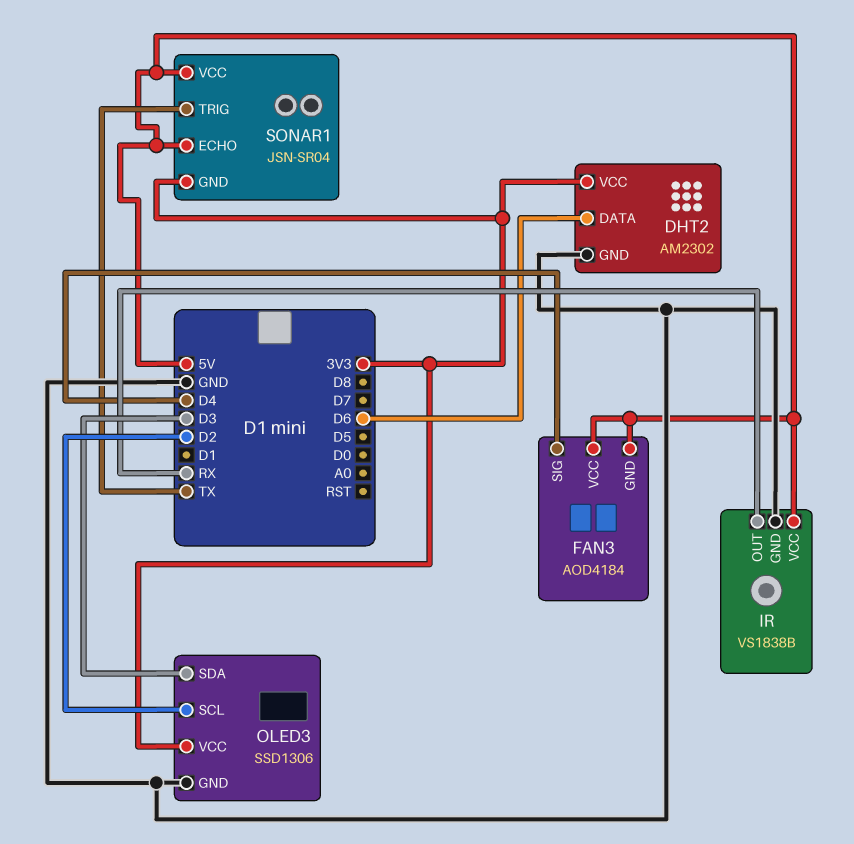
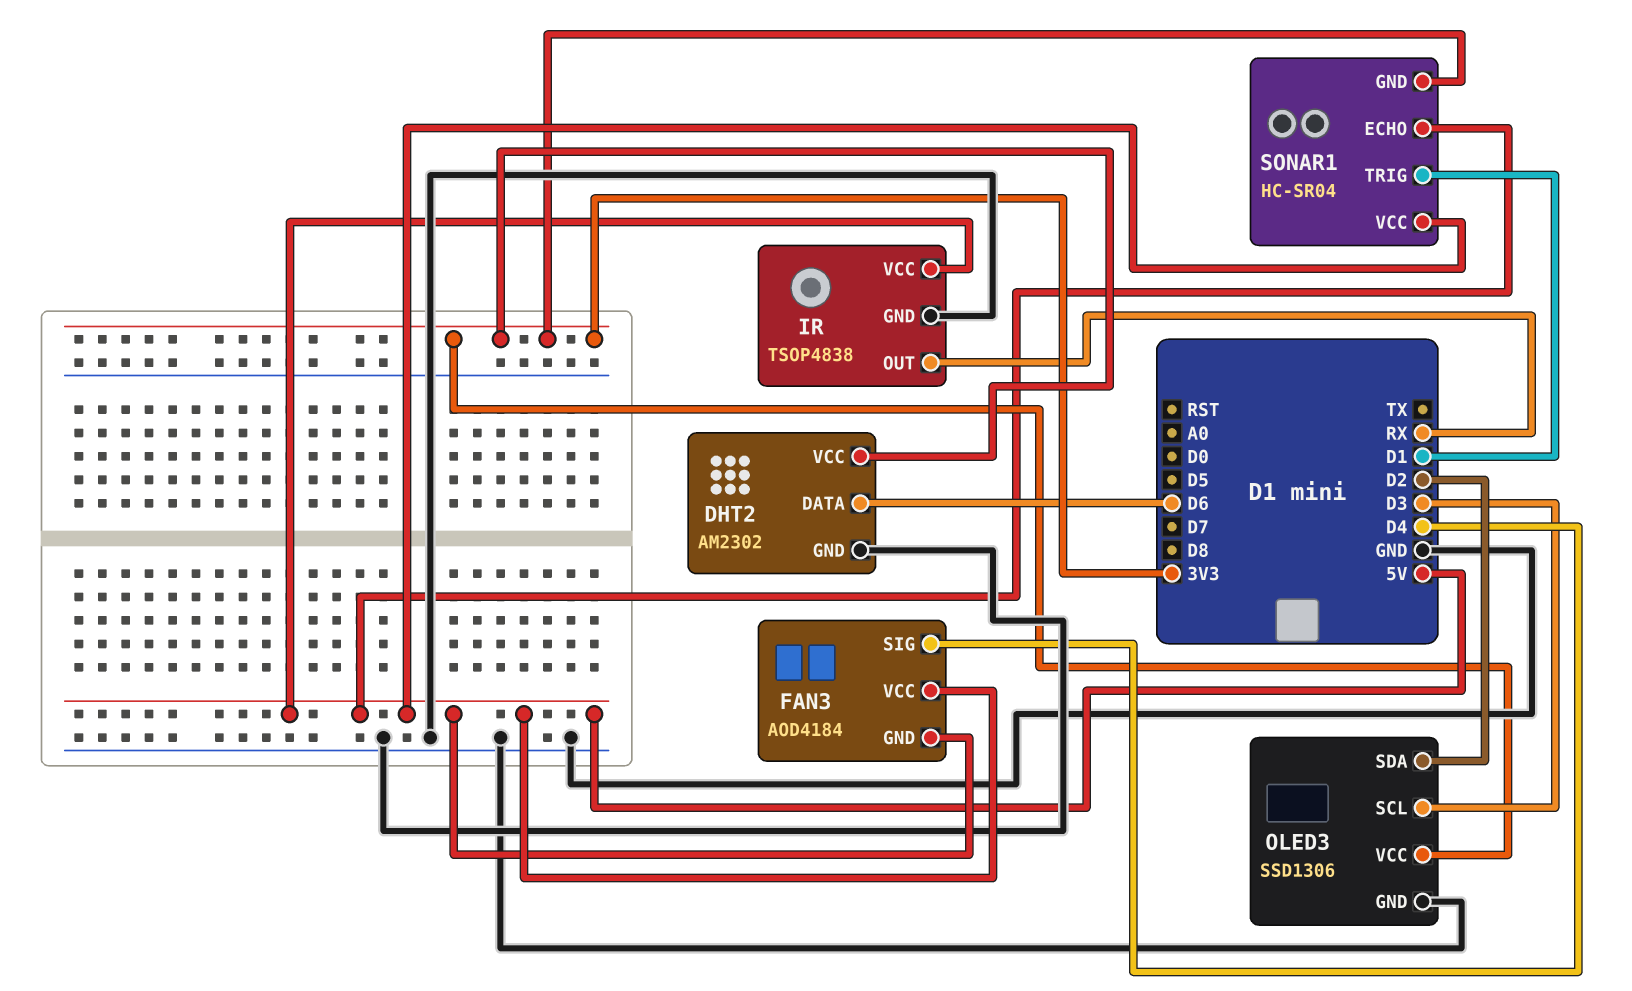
IR: VS1838B -> TSOP4838
OLED3 pin SCL: D2 -> D3
OLED3 pin SDA: D3 -> D2
SONAR1: JSN-SR04 -> HC-SR04
SONAR1 pin TRIG: TX -> D1

